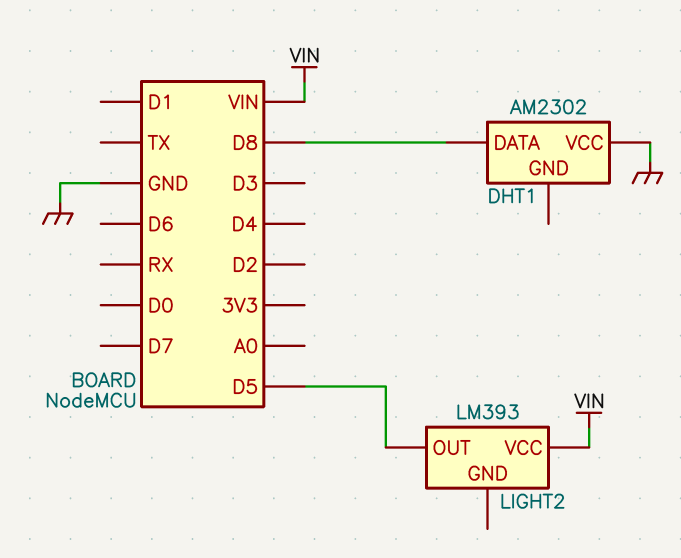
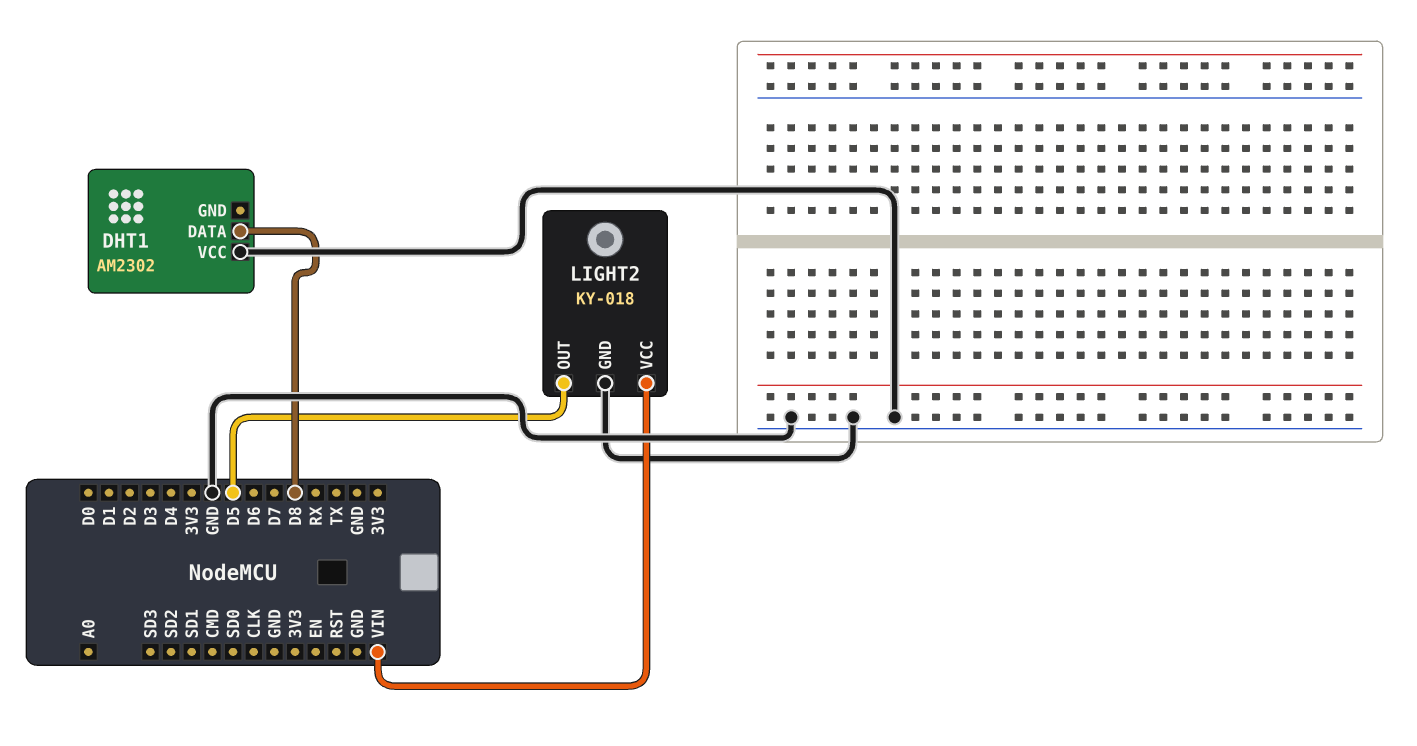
LIGHT2: LM393 -> KY-018
LIGHT2 pin GND: none -> GND

